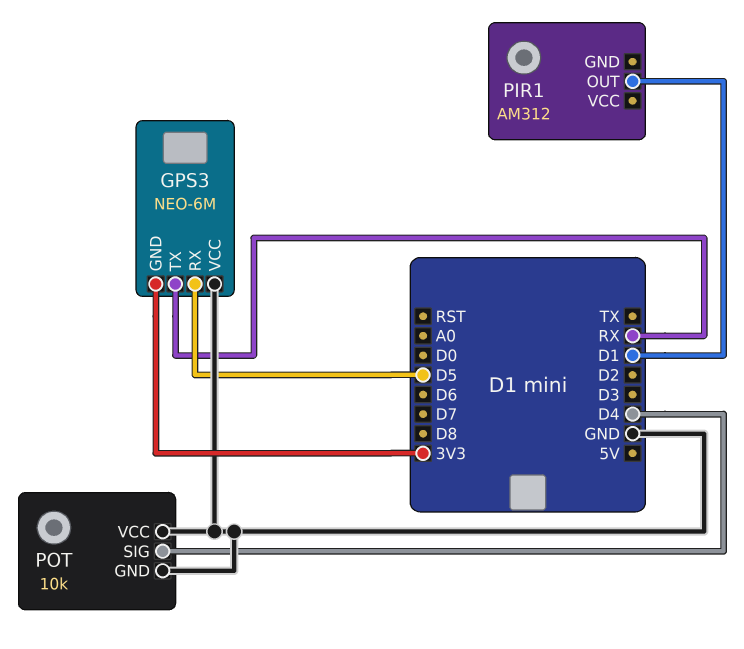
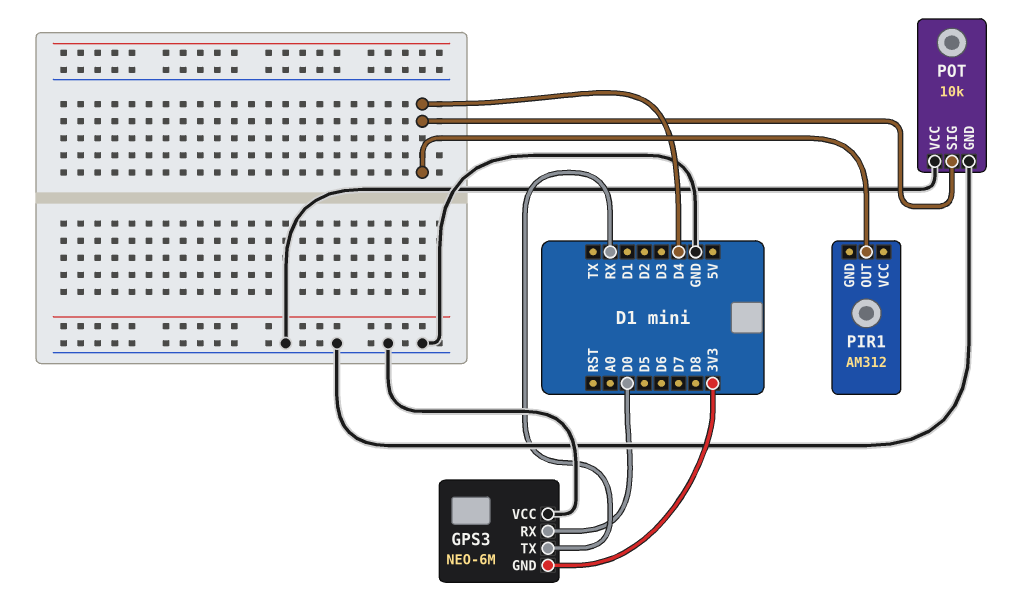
GPS3 pin RX: D5 -> D0
PIR1 pin OUT: D1 -> D4

